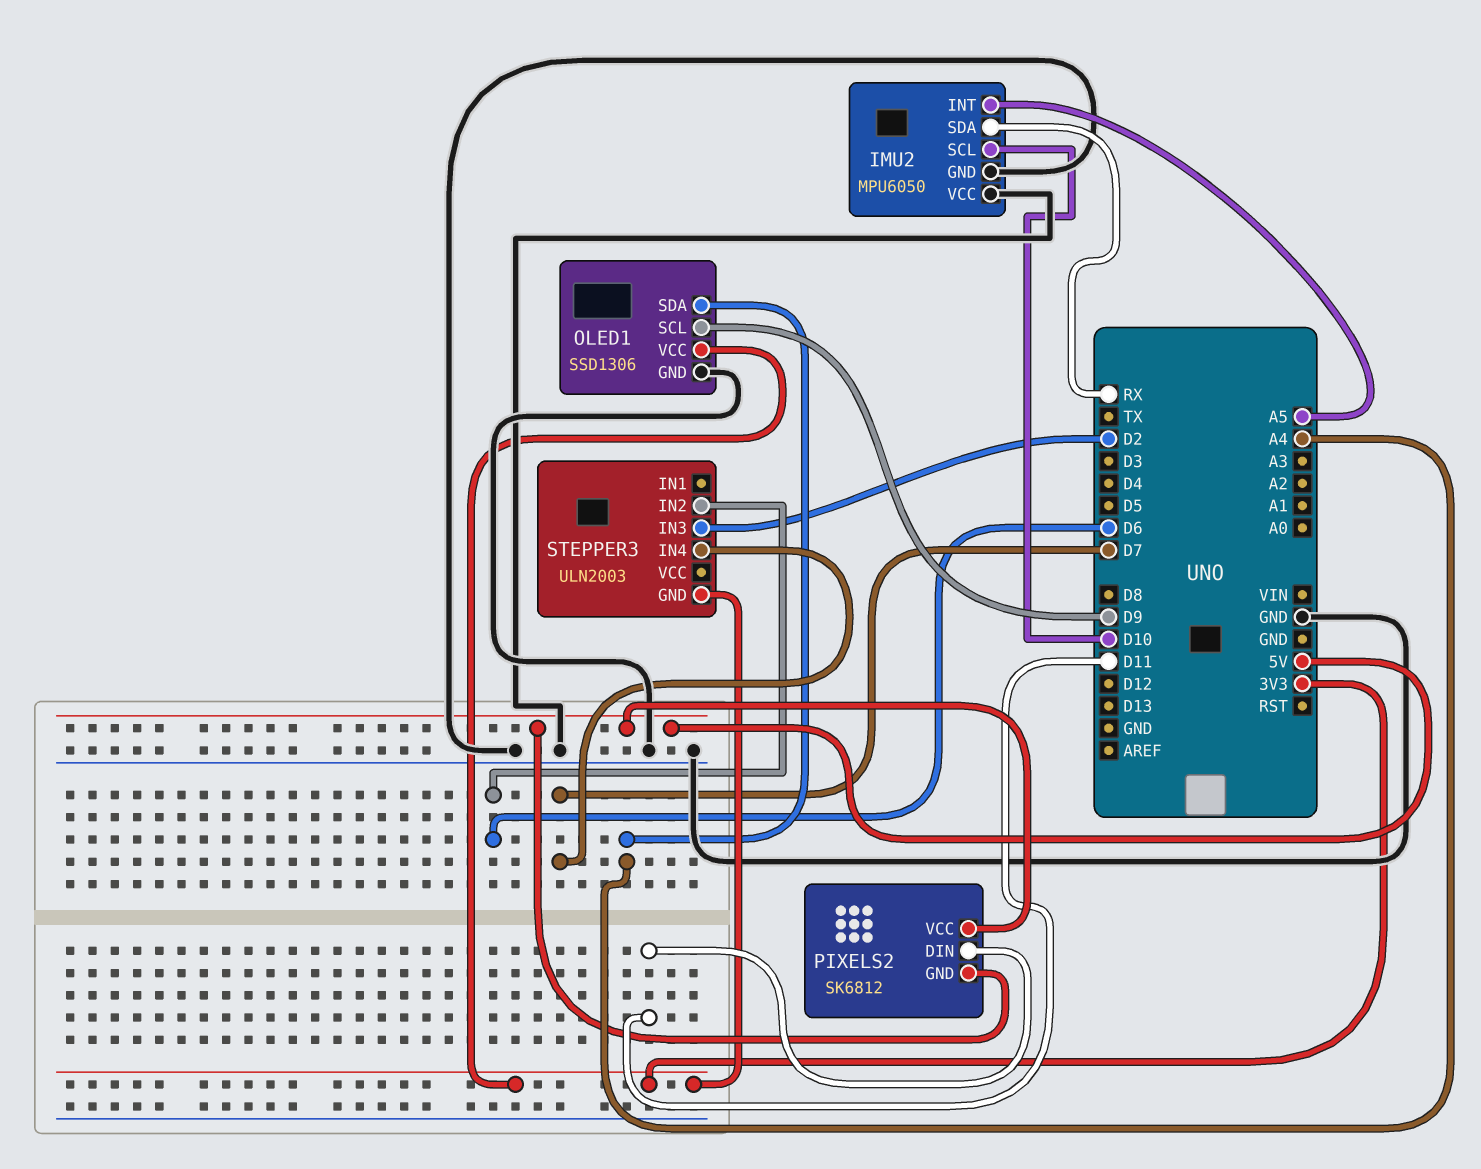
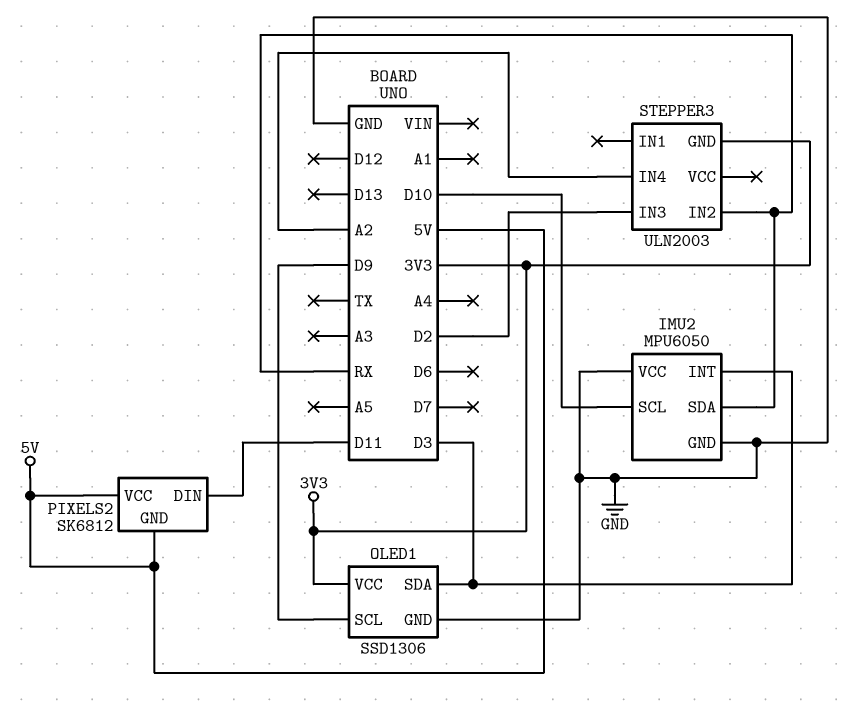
IMU2 pin INT: A5 -> D3
OLED1 pin SDA: A4 -> D3
STEPPER3 pin IN2: D6 -> RX
STEPPER3 pin IN4: D7 -> A2

